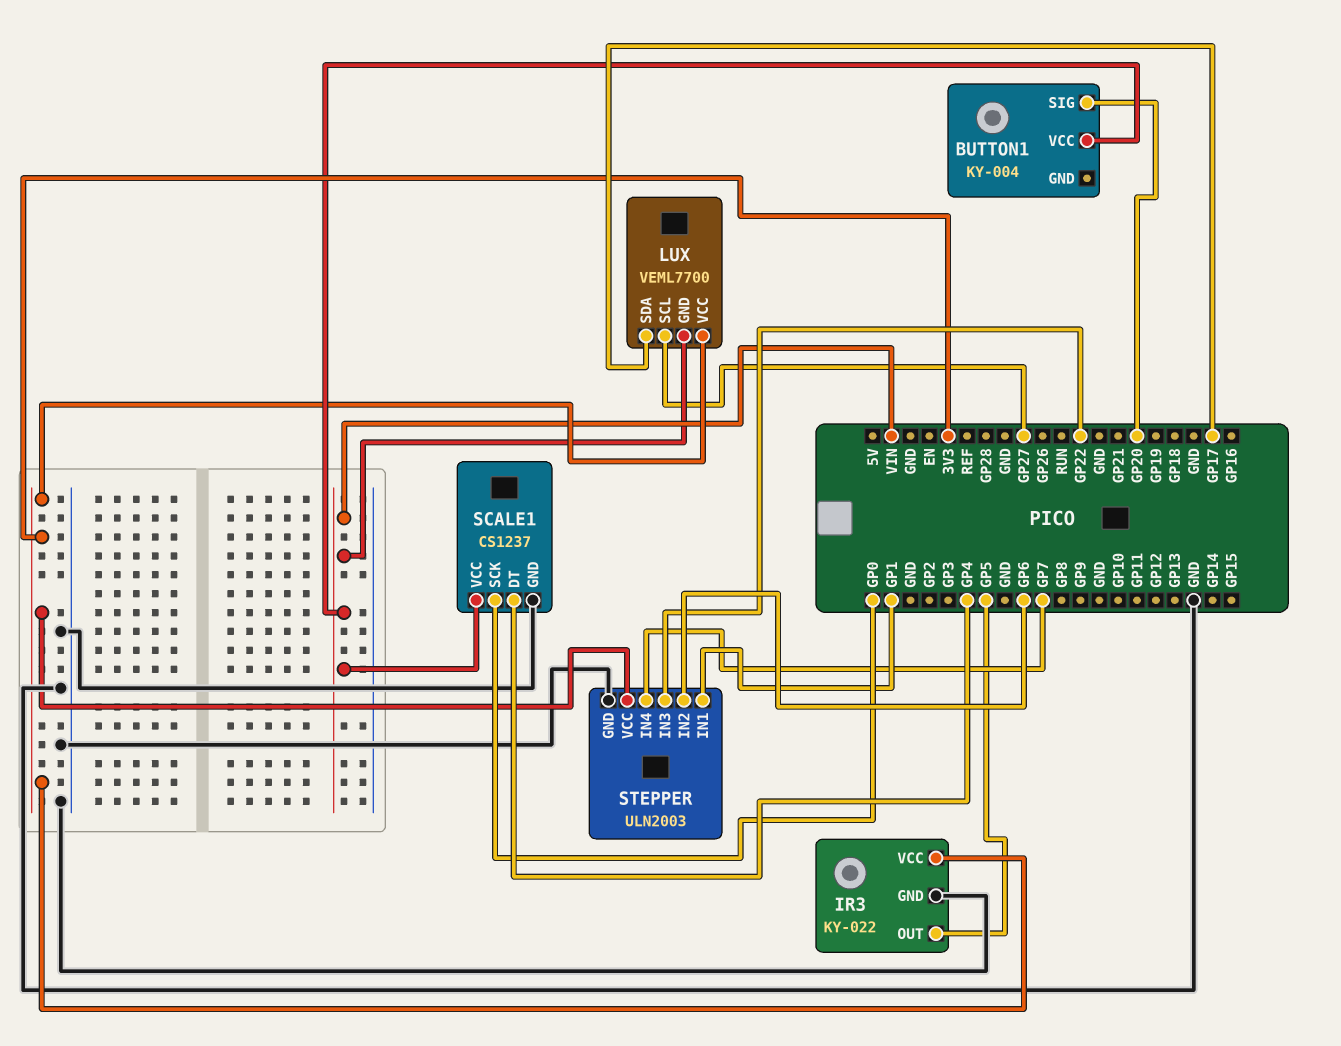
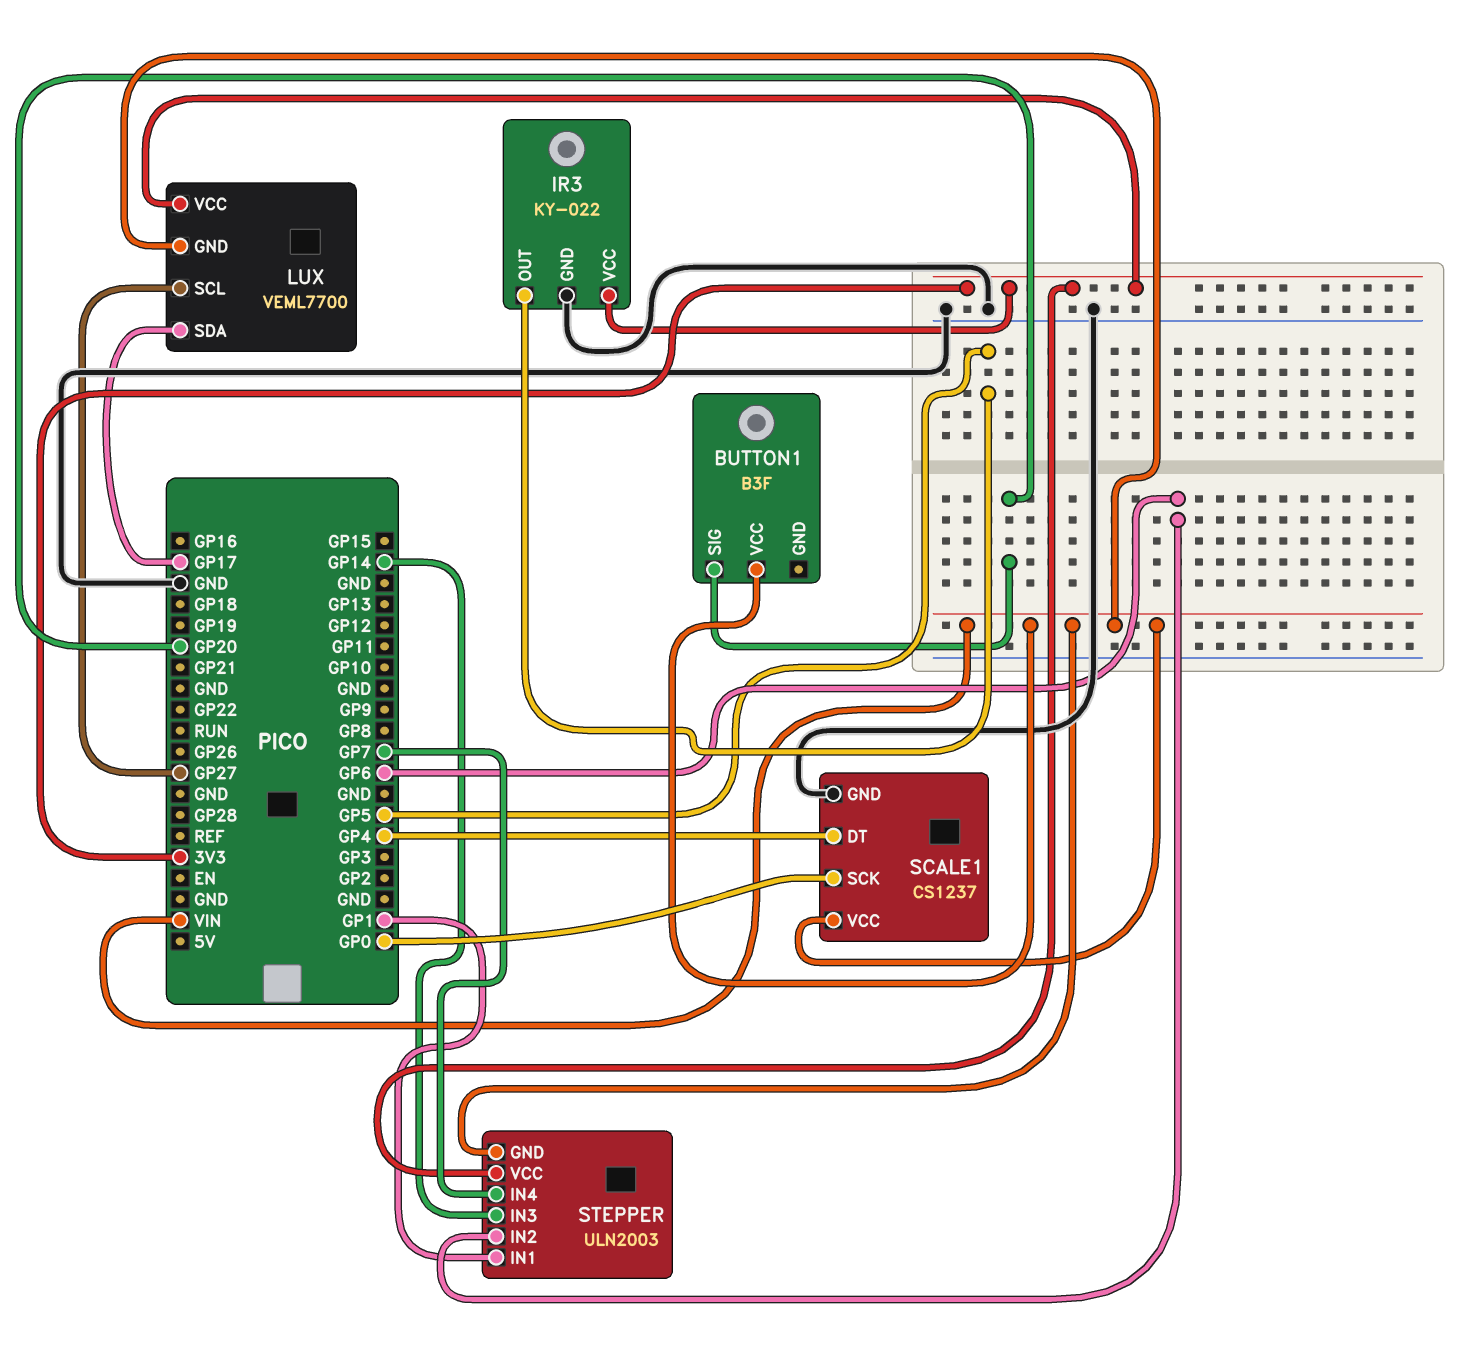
BUTTON1: KY-004 -> B3F
STEPPER pin GND: GND -> VIN
STEPPER pin IN3: GP22 -> GP14

